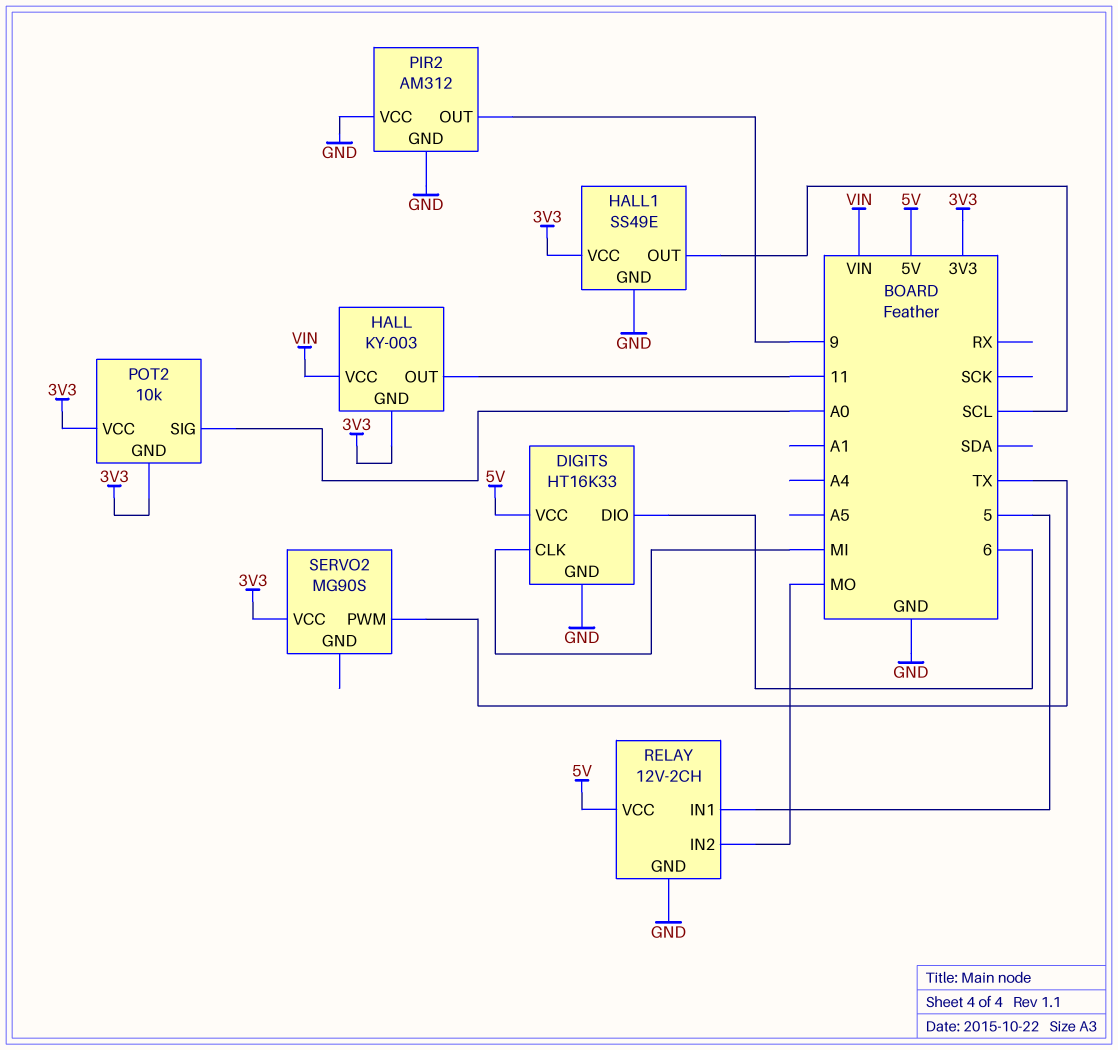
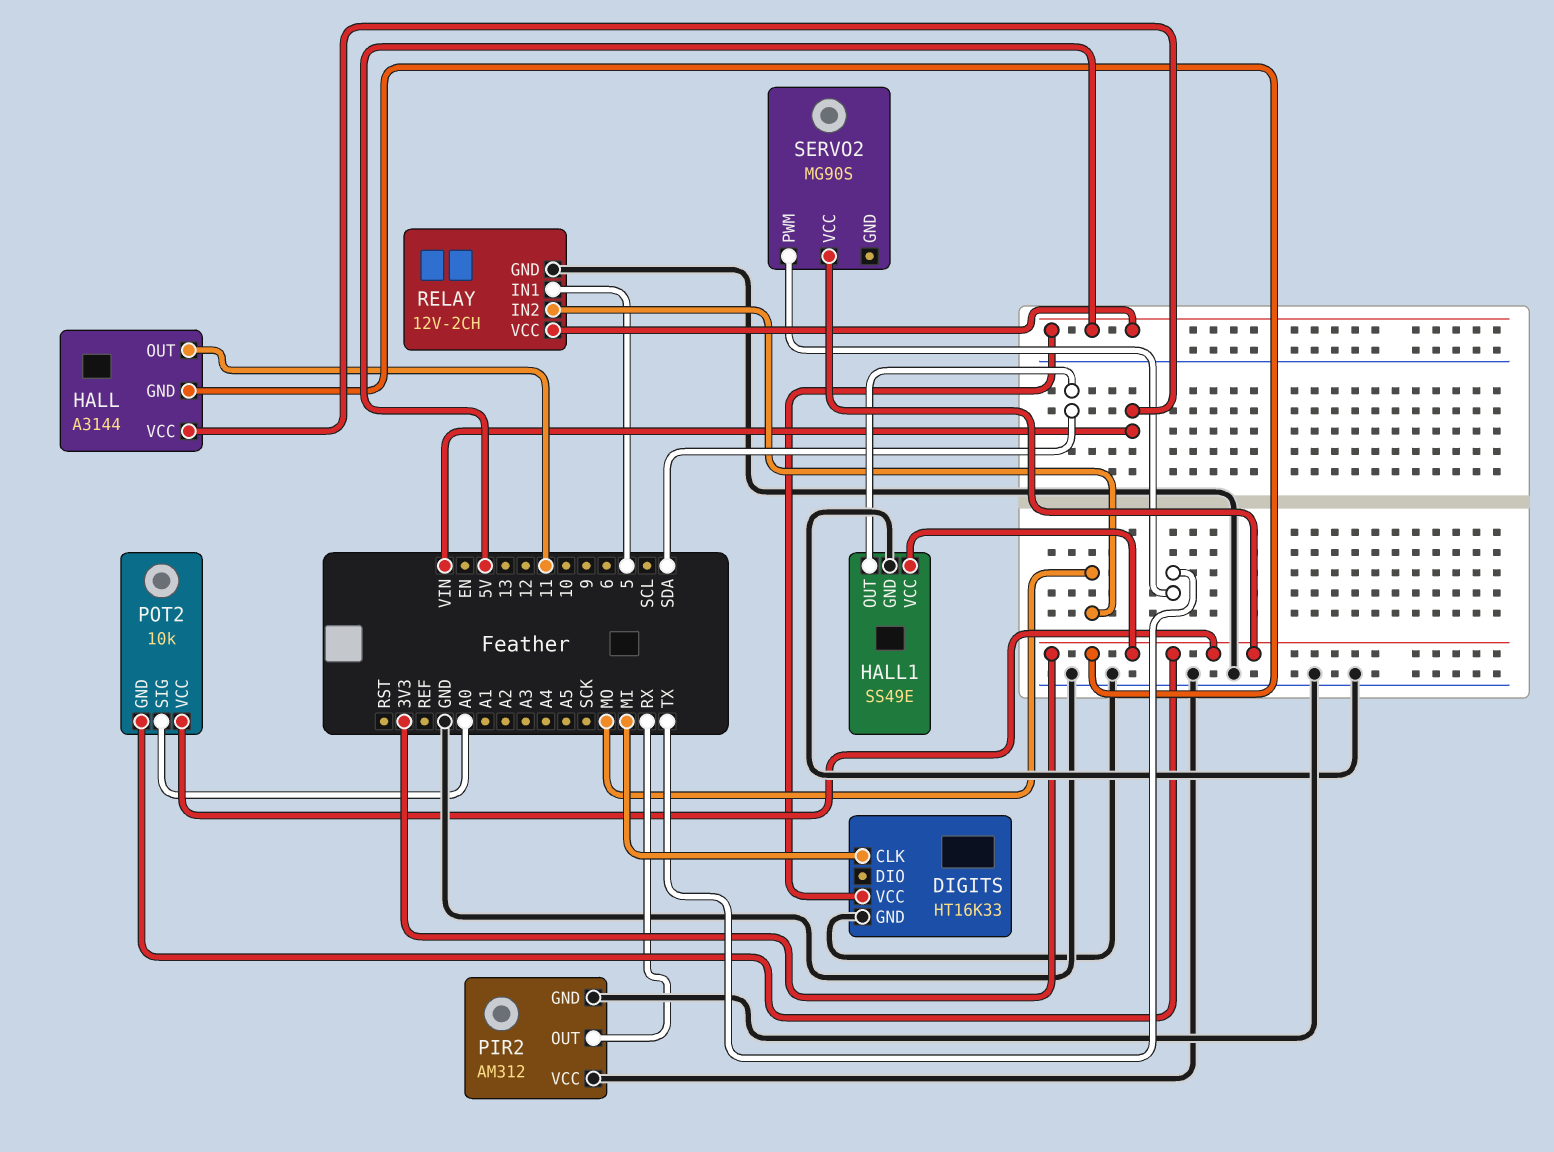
DIGITS pin DIO: 6 -> none
HALL: KY-003 -> A3144
HALL1 pin OUT: SCL -> SDA
PIR2 pin OUT: 9 -> RX

